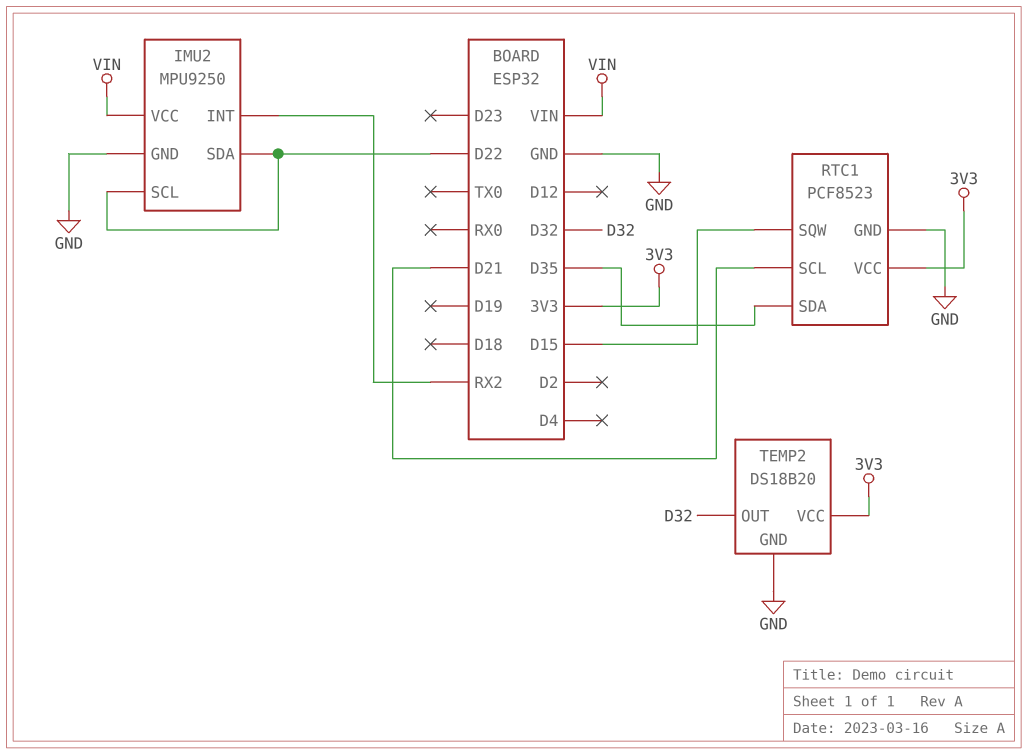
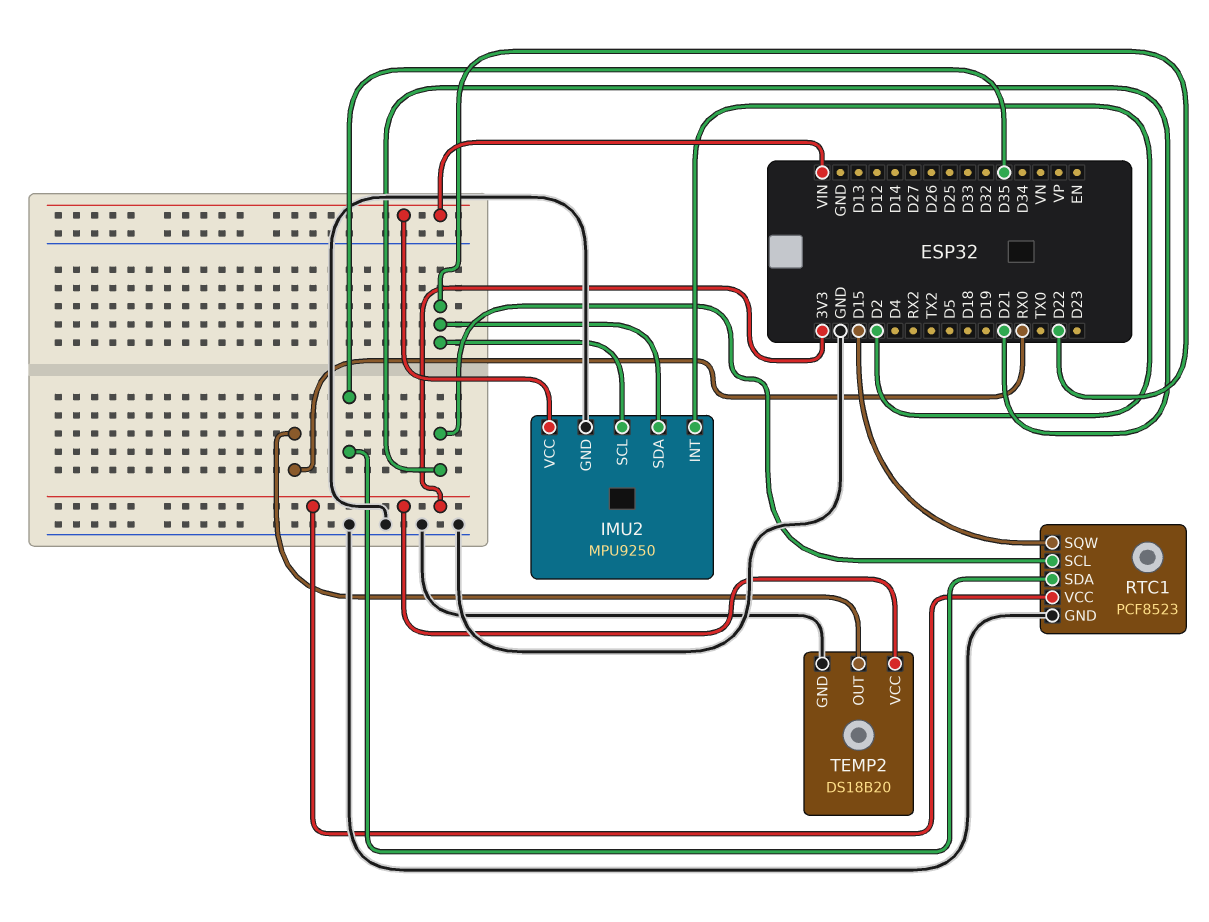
IMU2 pin INT: RX2 -> D2
TEMP2 pin OUT: D32 -> RX0

